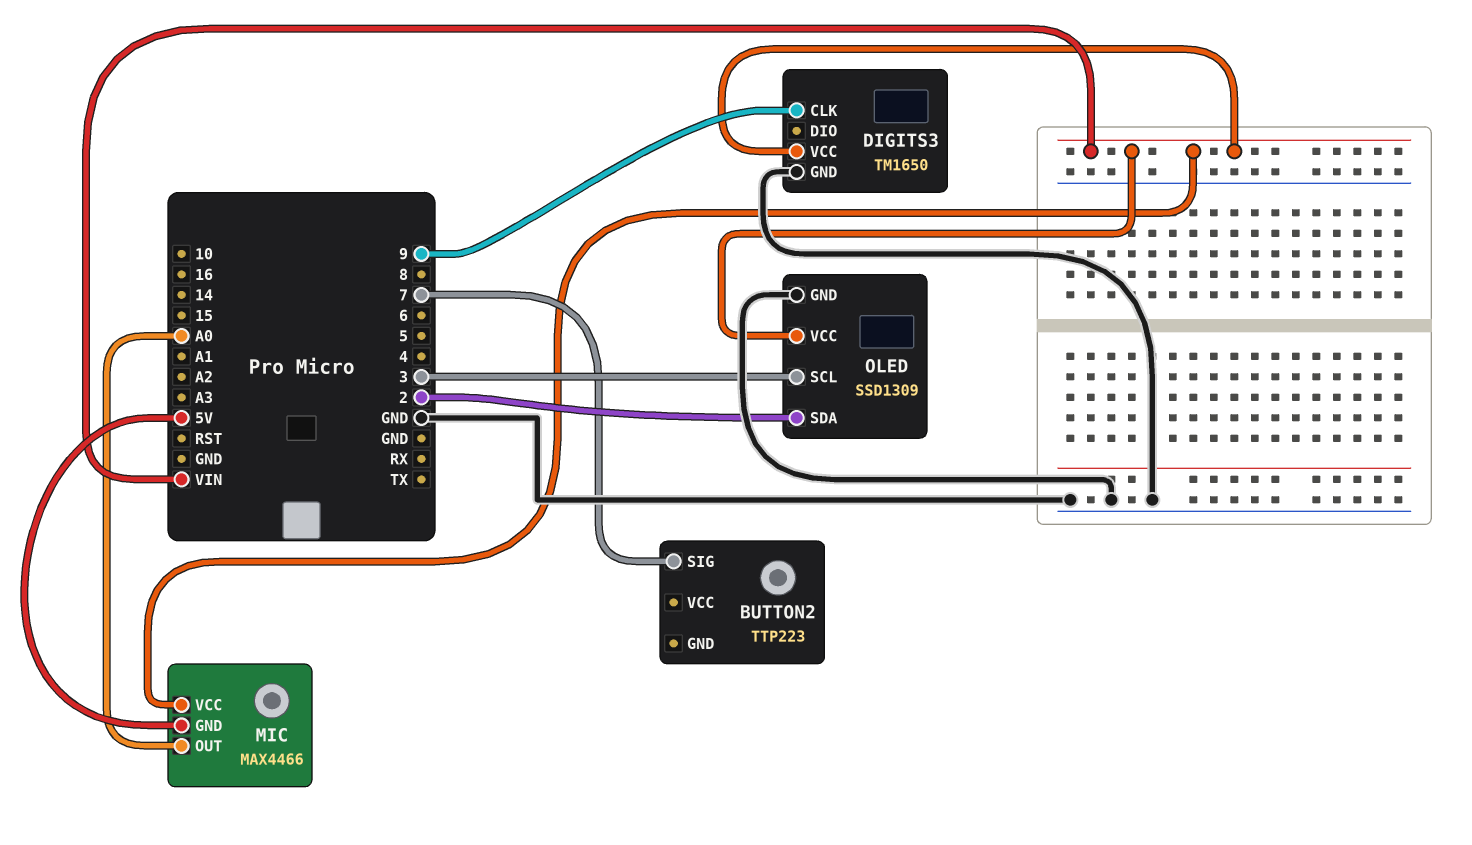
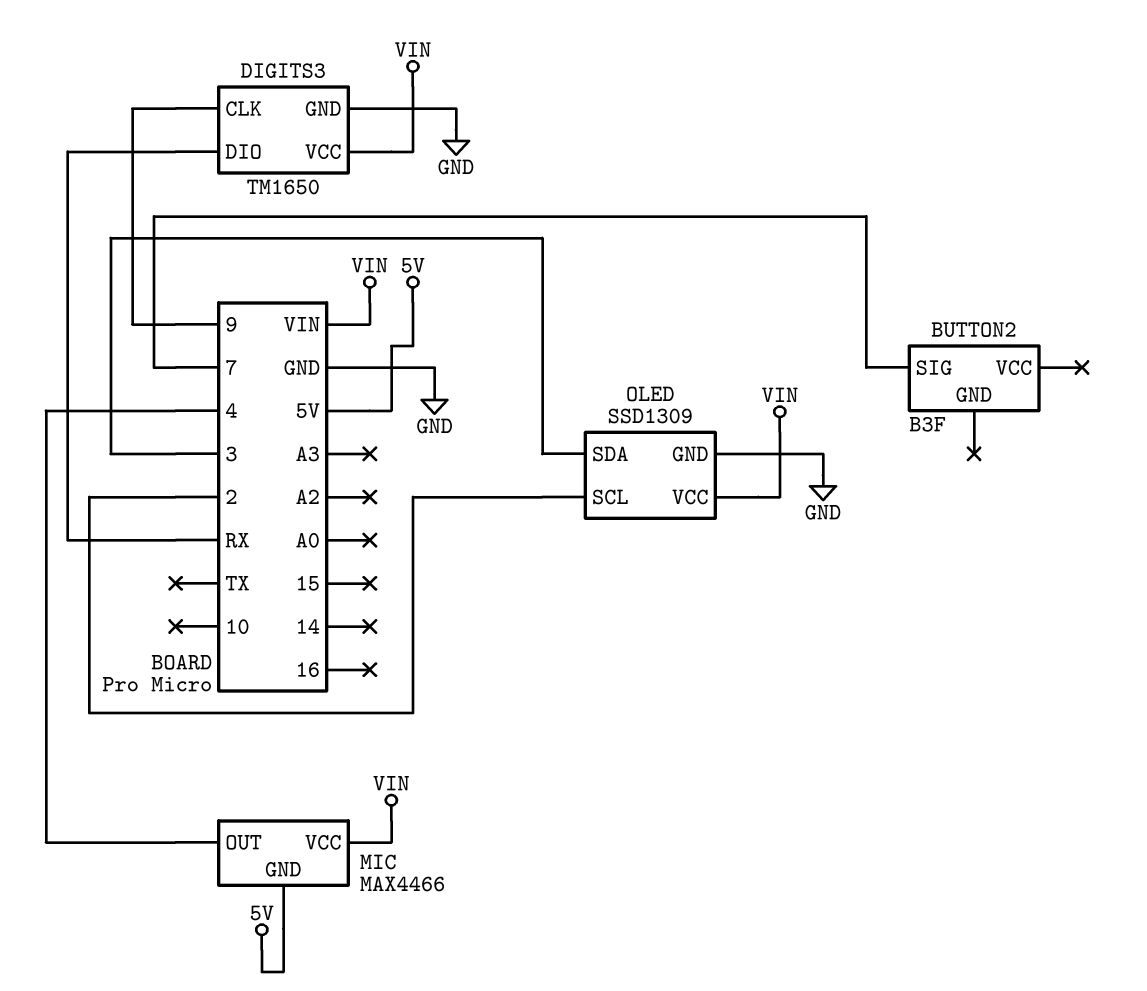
BUTTON2: TTP223 -> B3F
DIGITS3 pin DIO: none -> RX
MIC pin OUT: A0 -> 4
OLED pin SCL: 3 -> 2
OLED pin SDA: 2 -> 3

